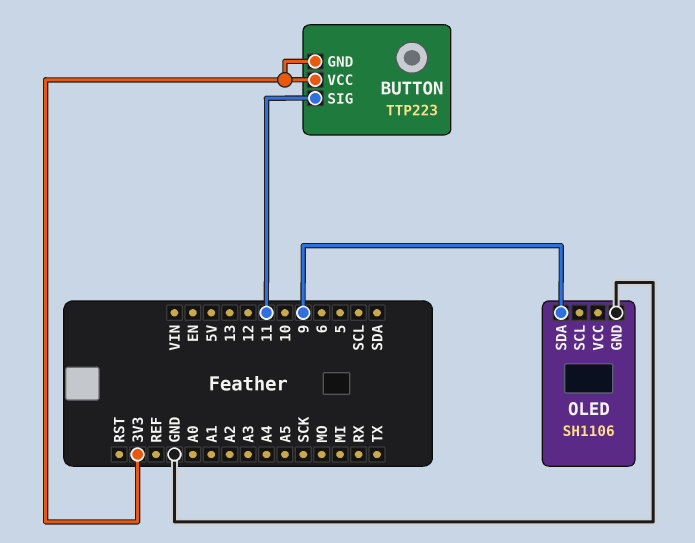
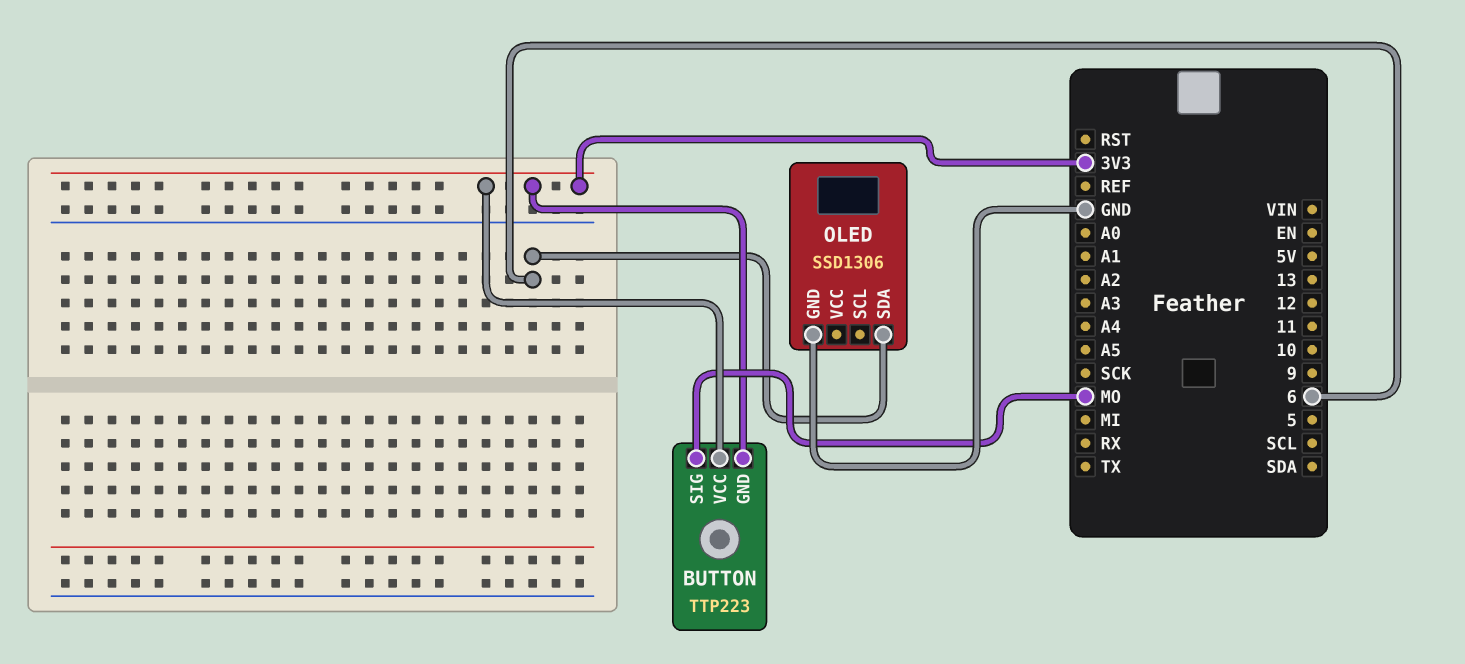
BUTTON pin SIG: 11 -> MO
OLED: SH1106 -> SSD1306
OLED pin SDA: 9 -> 6

